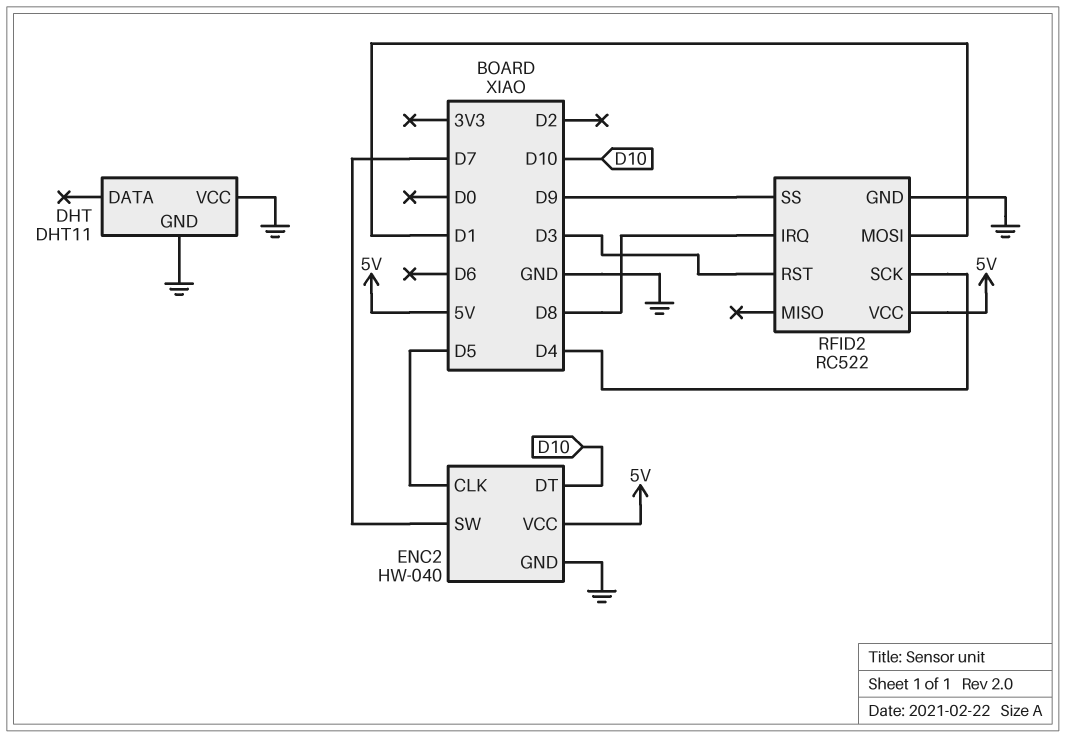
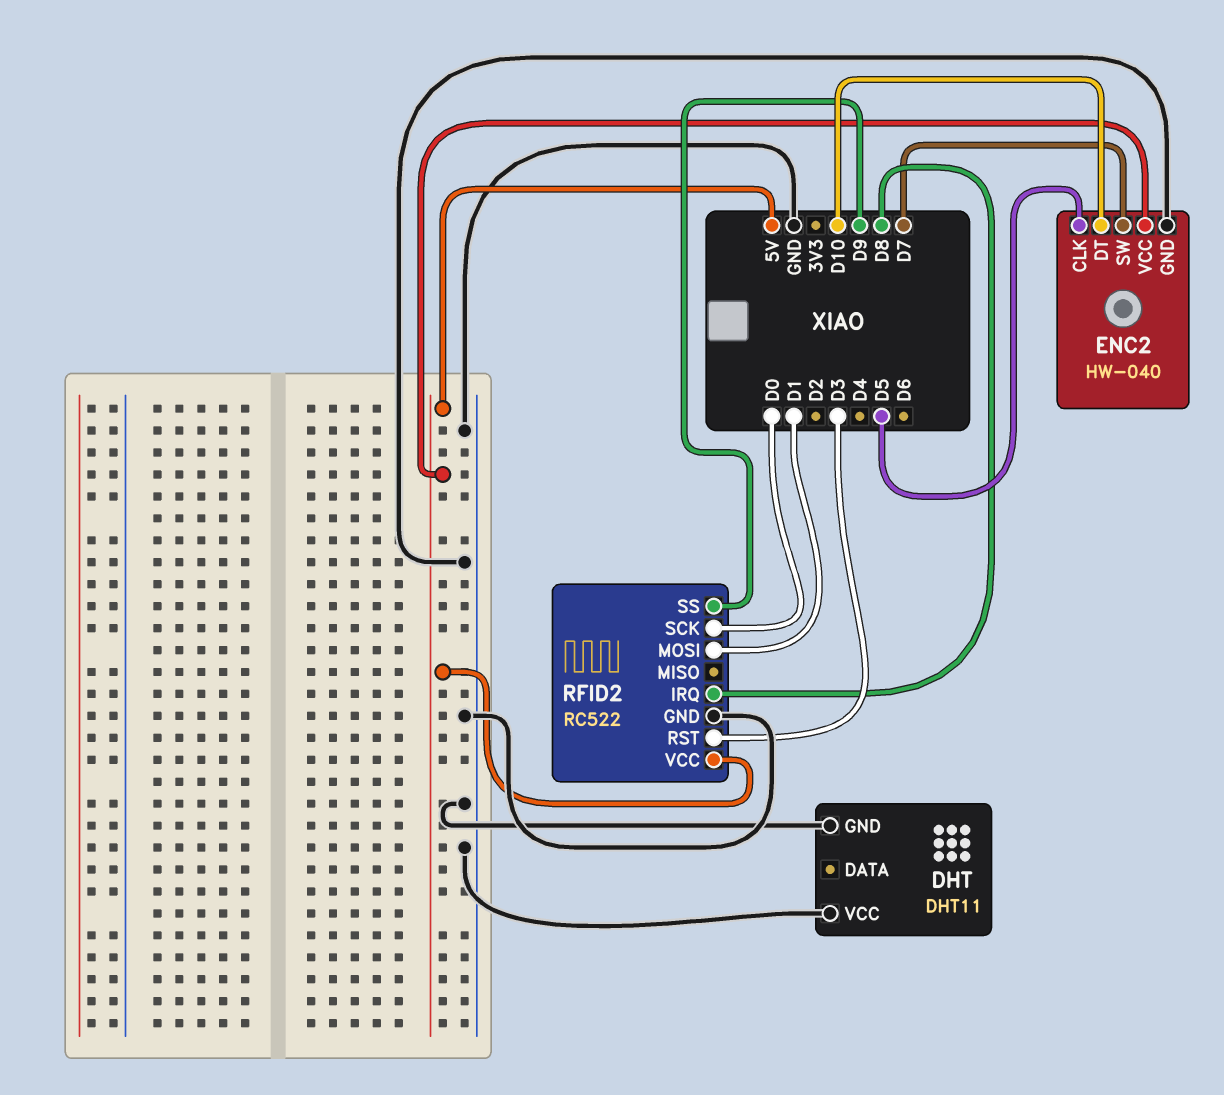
RFID2 pin SCK: D4 -> D0

